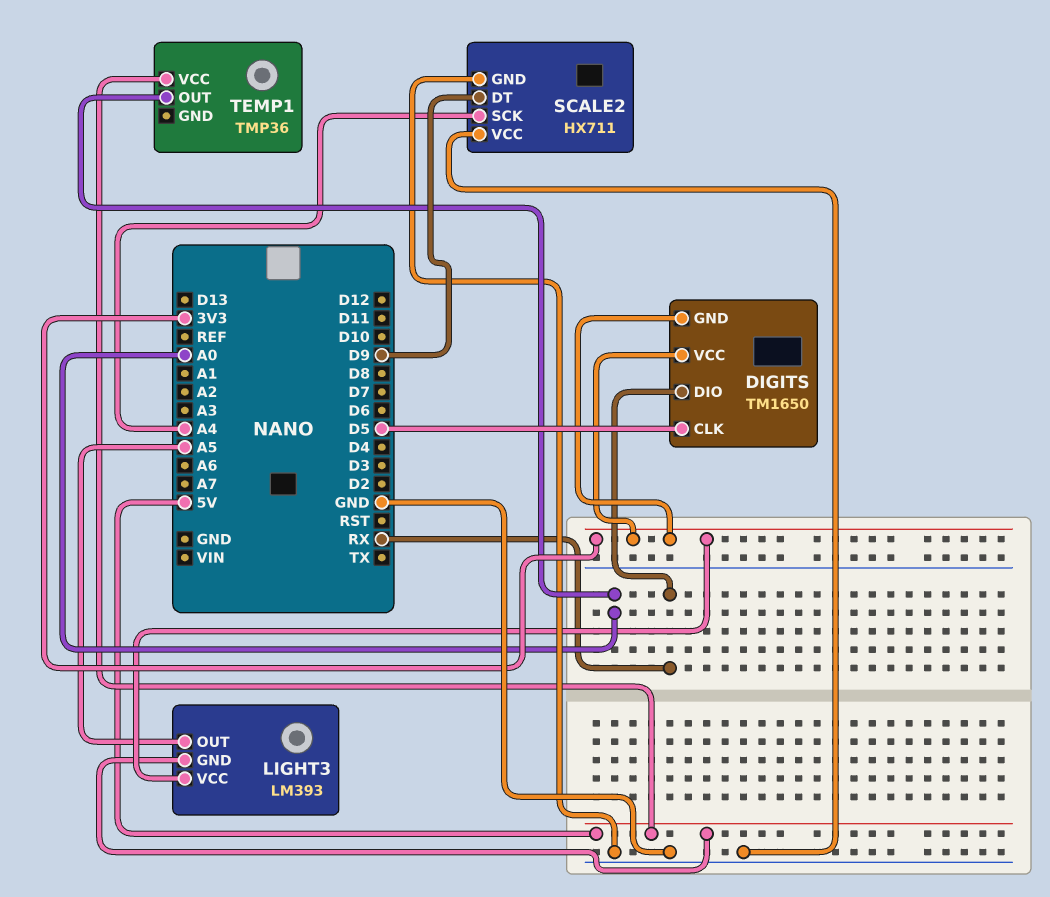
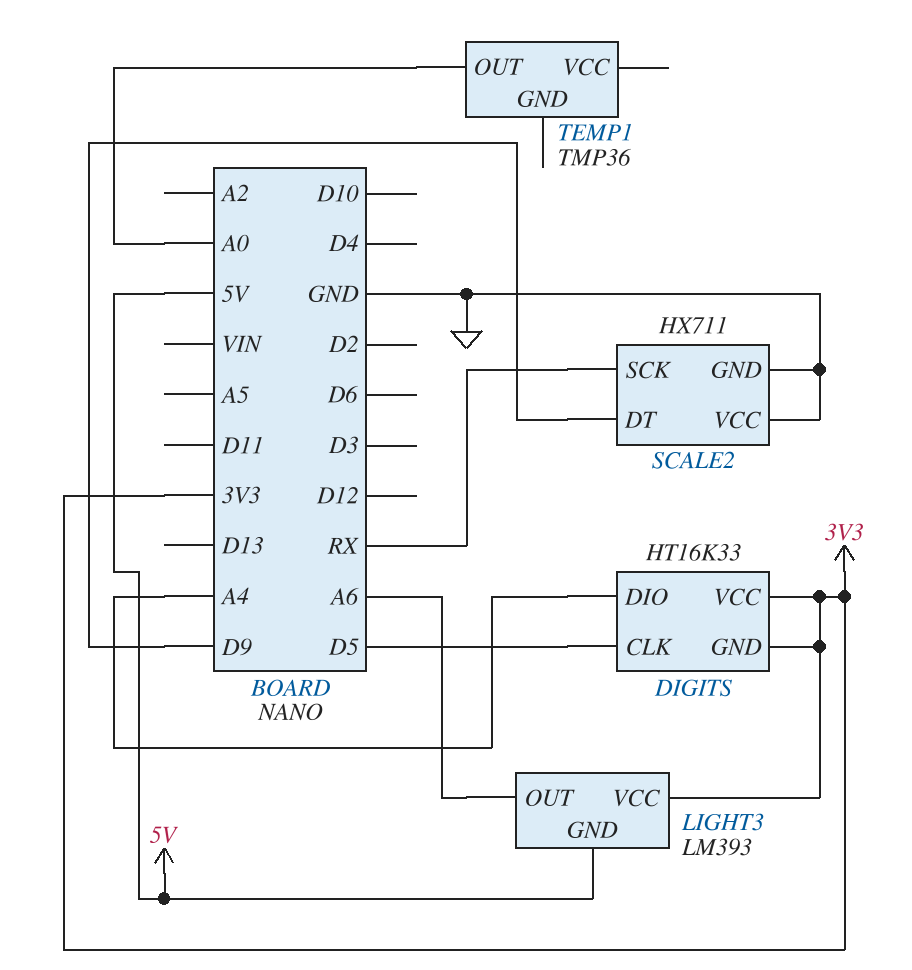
DIGITS: TM1650 -> HT16K33
DIGITS pin DIO: RX -> A4
LIGHT3 pin OUT: A5 -> A6
SCALE2 pin SCK: A4 -> RX
TEMP1 pin VCC: 5V -> none

